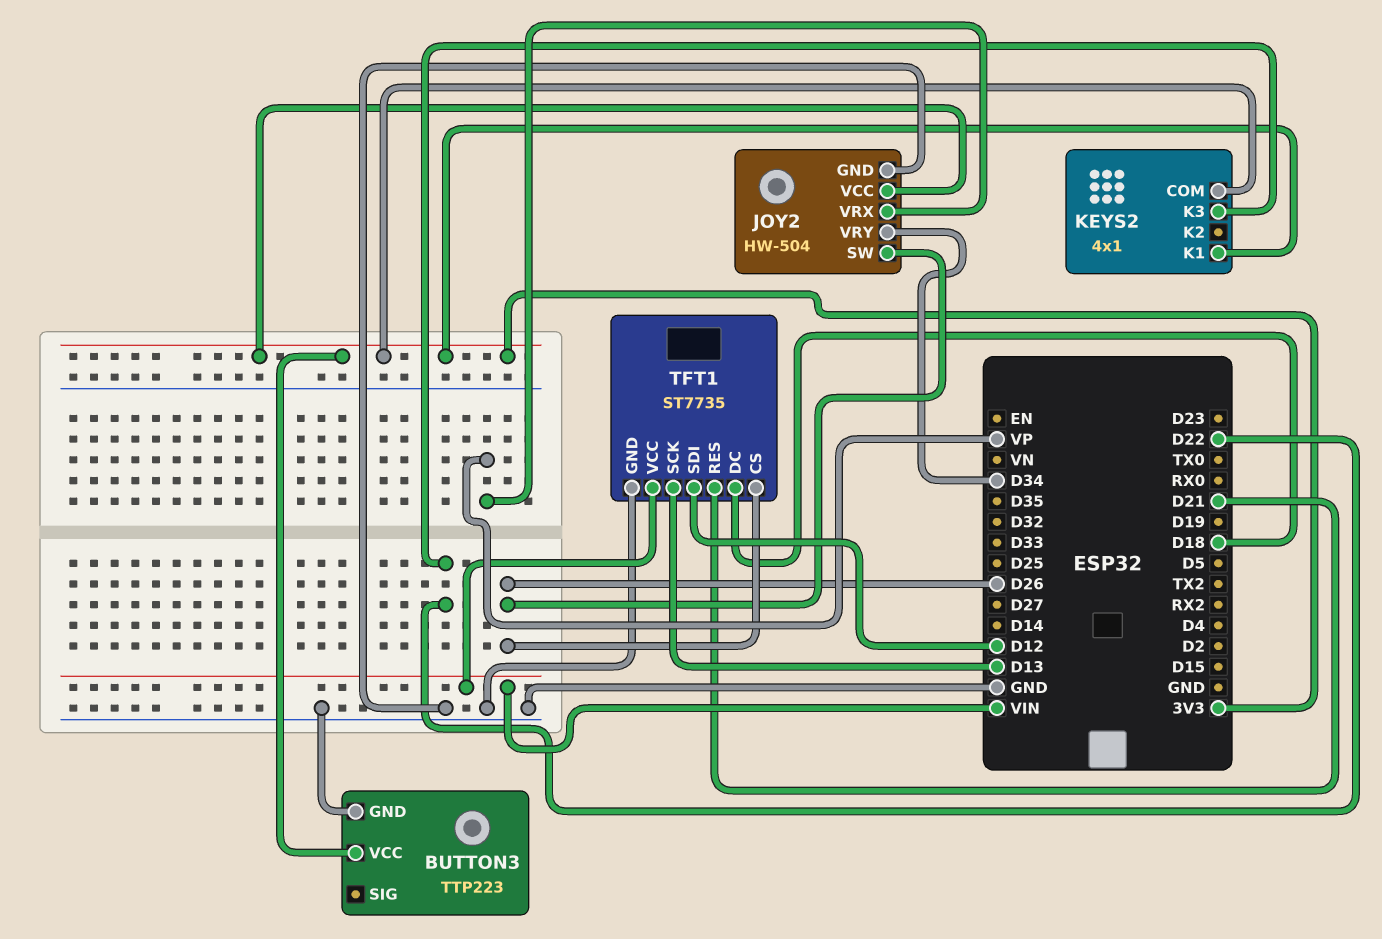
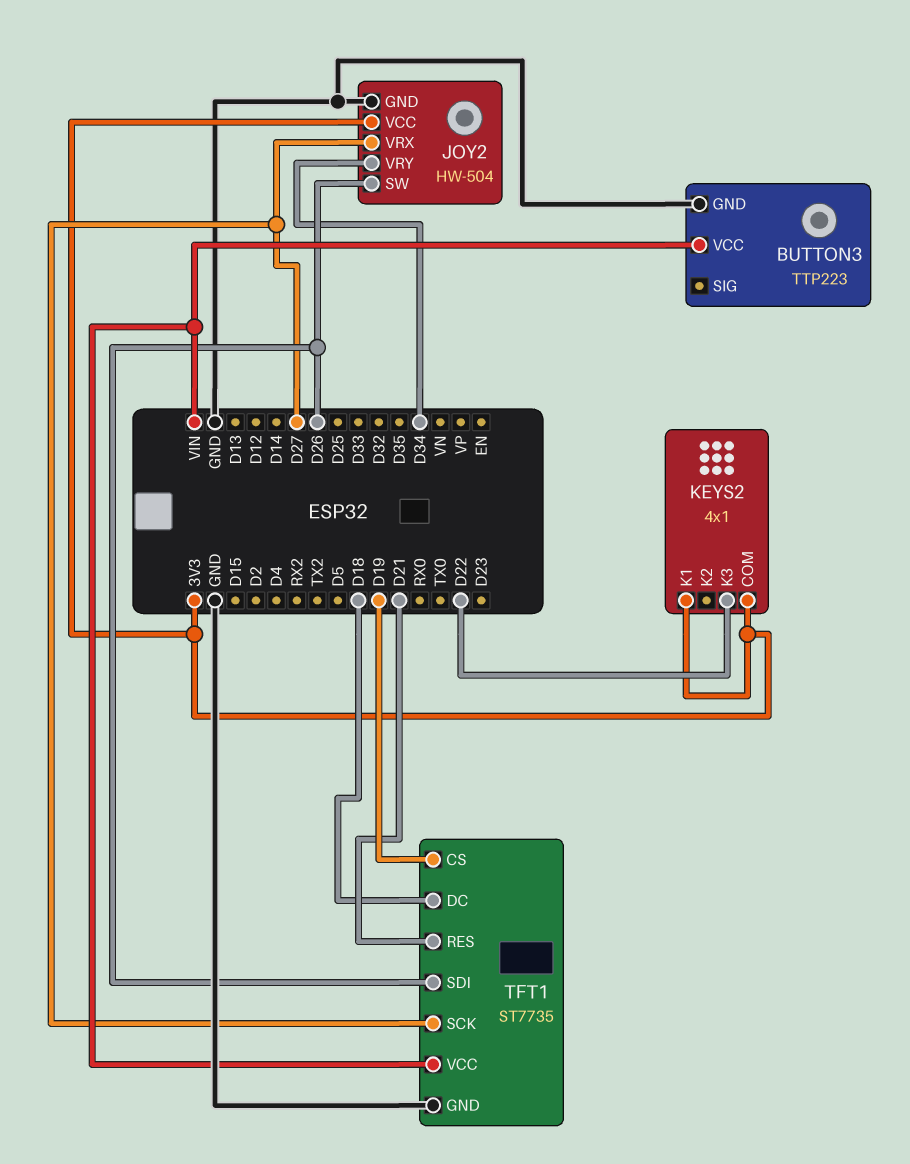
BUTTON3 pin VCC: 3V3 -> VIN
JOY2 pin VRX: VP -> D27
TFT1 pin CS: D26 -> D19
TFT1 pin SCK: D13 -> D27
TFT1 pin SDI: D12 -> D26

